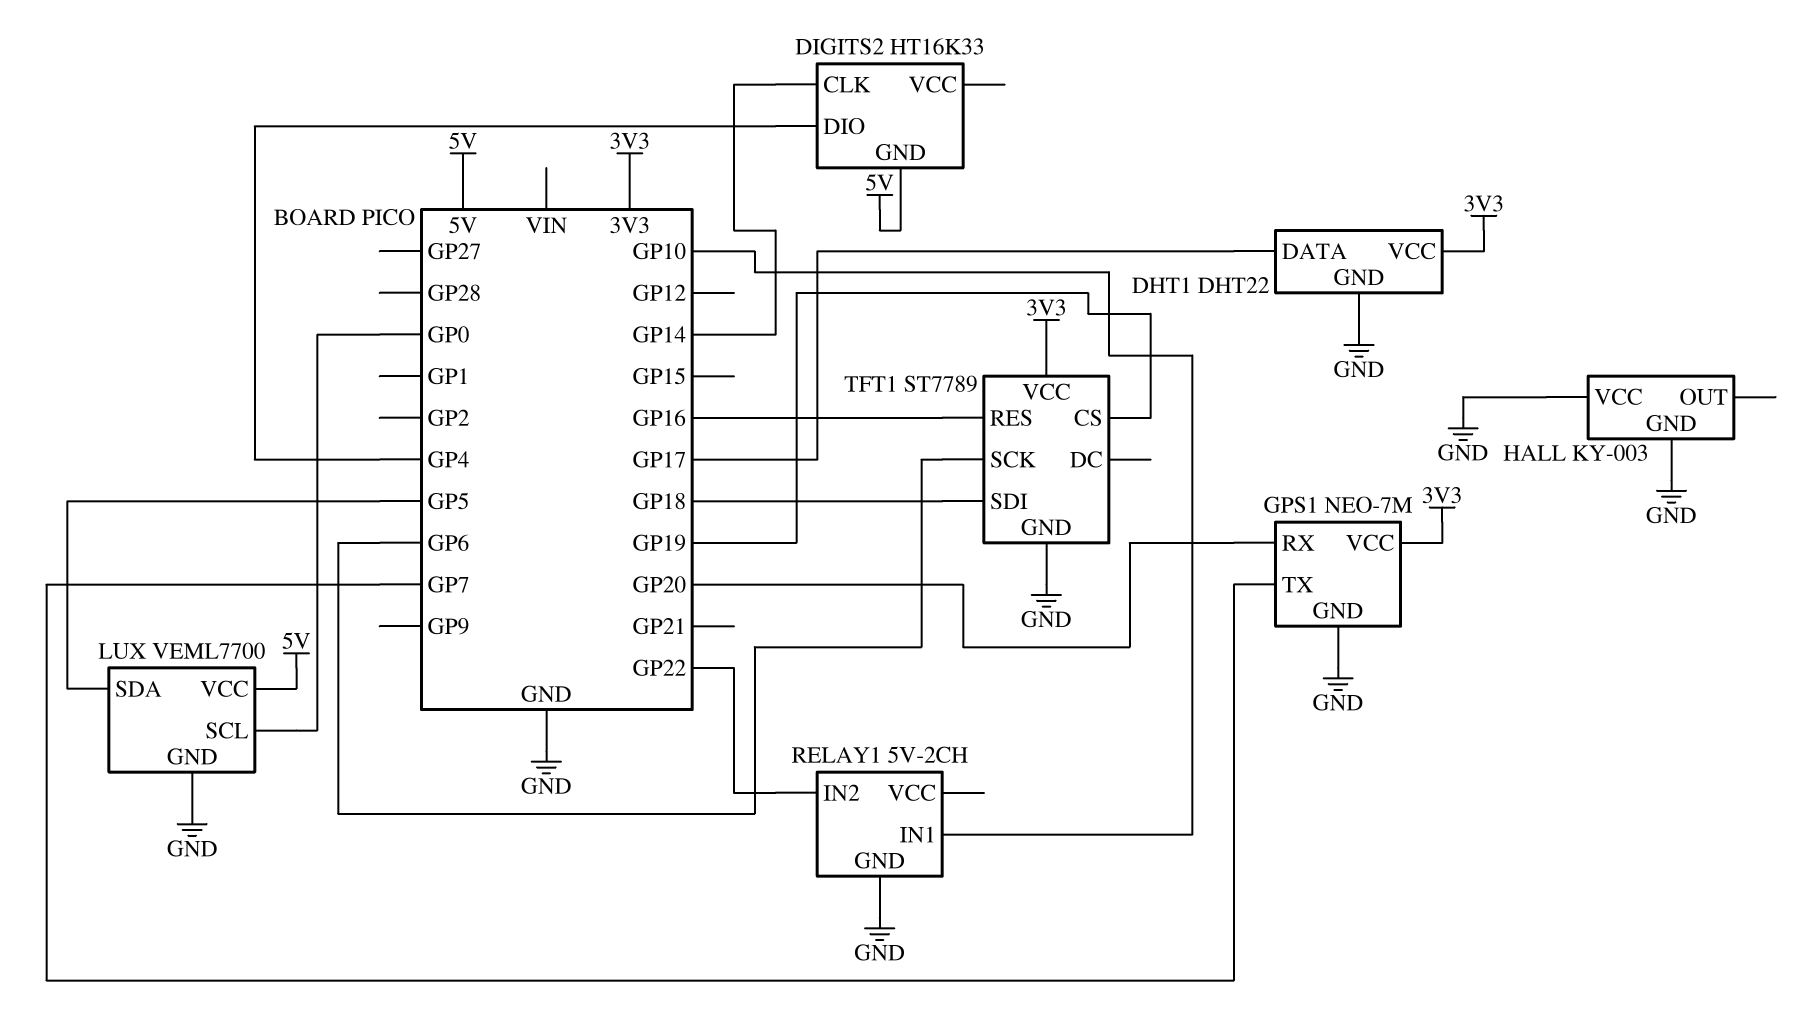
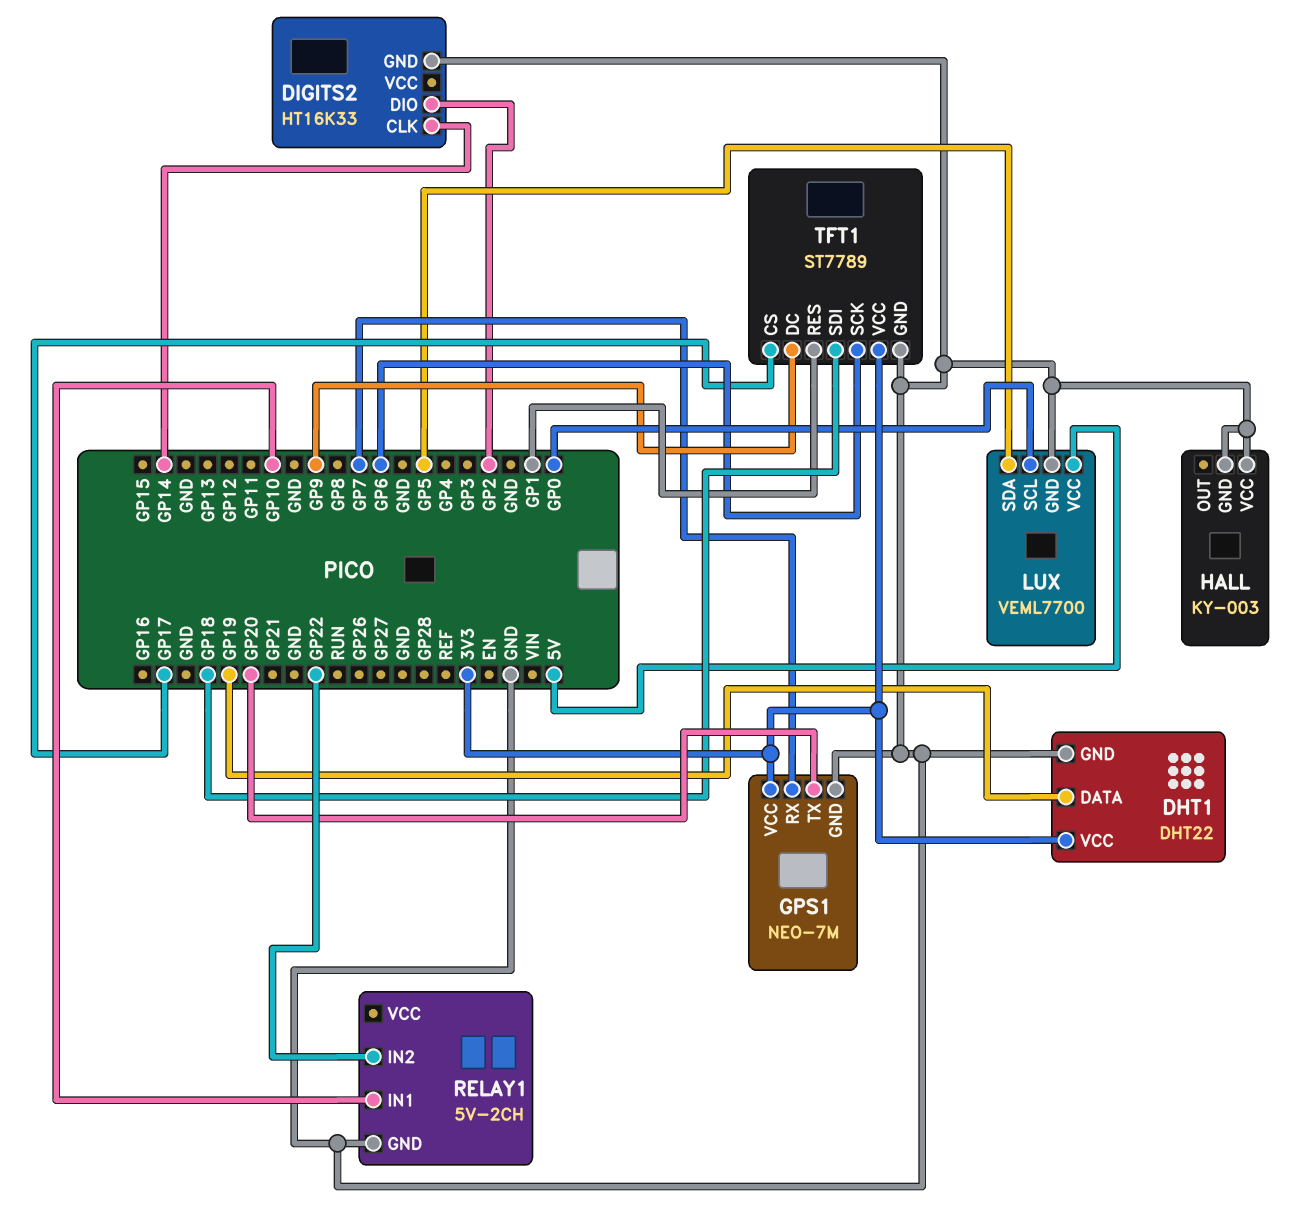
DHT1 pin DATA: GP17 -> GP19
DIGITS2 pin DIO: GP4 -> GP2
DIGITS2 pin GND: 5V -> GND
GPS1 pin RX: GP20 -> GP7
GPS1 pin TX: GP7 -> GP20
TFT1 pin CS: GP19 -> GP17
TFT1 pin DC: none -> GP9
TFT1 pin RES: GP16 -> GP1

